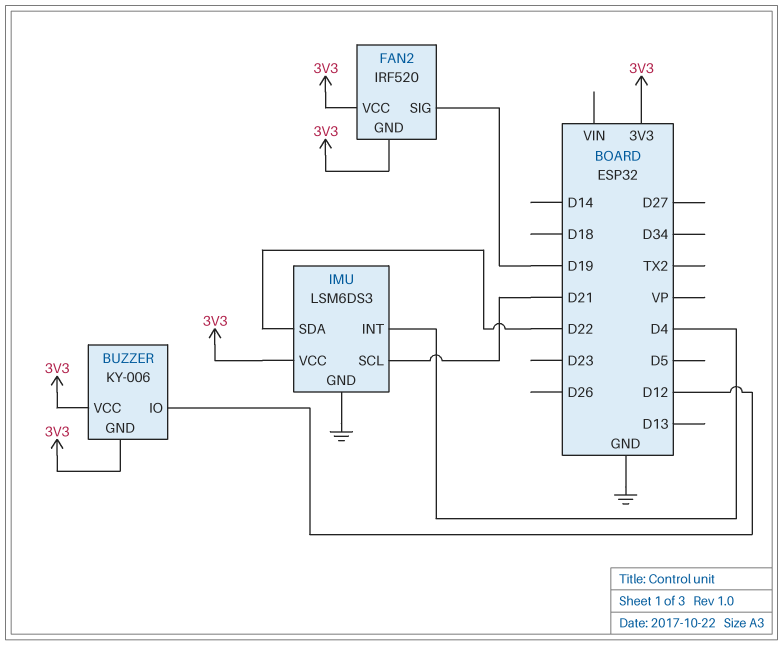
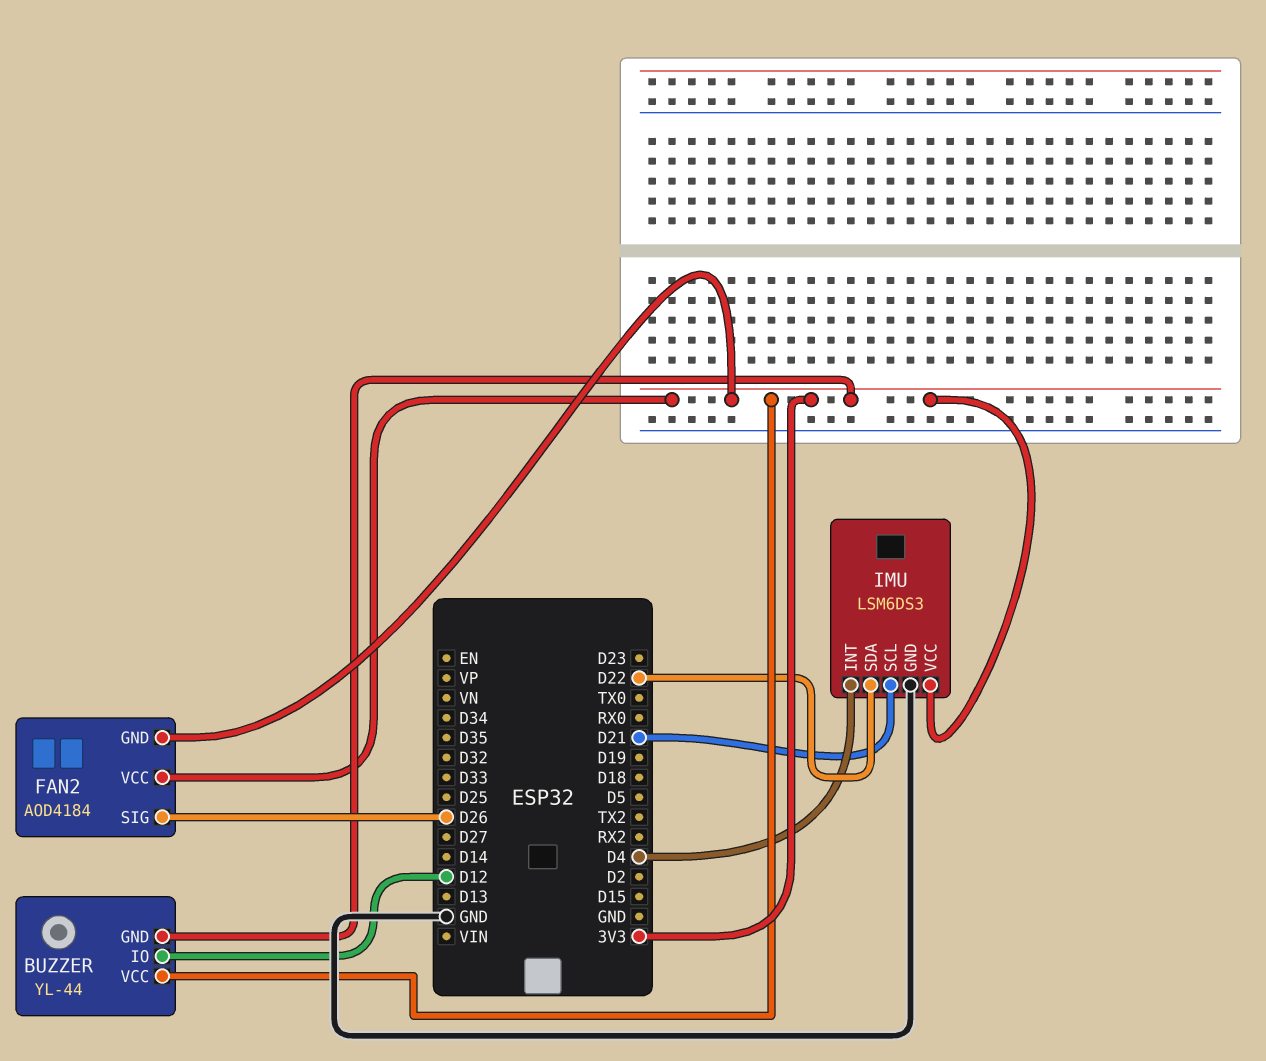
BUZZER: KY-006 -> YL-44
FAN2: IRF520 -> AOD4184
FAN2 pin SIG: D19 -> D26

